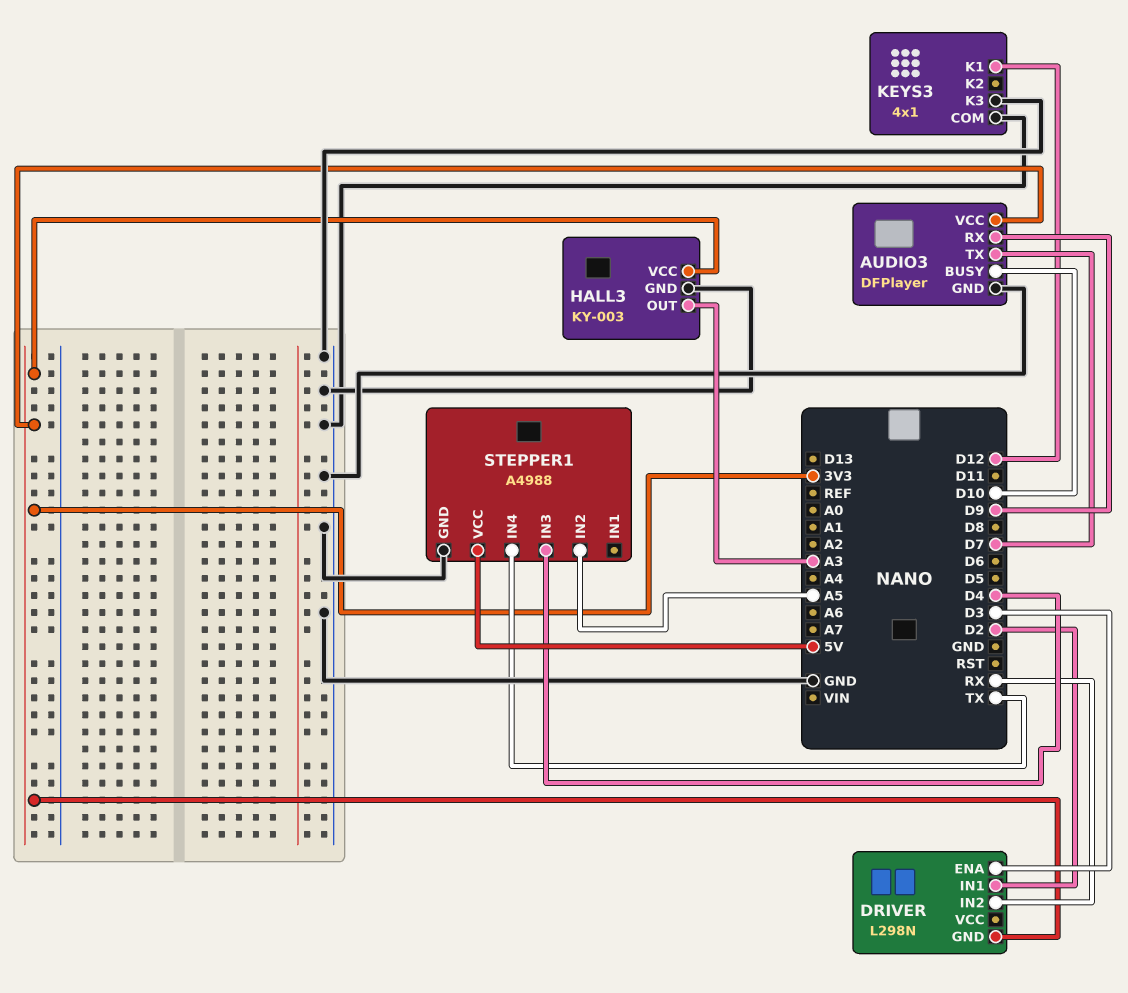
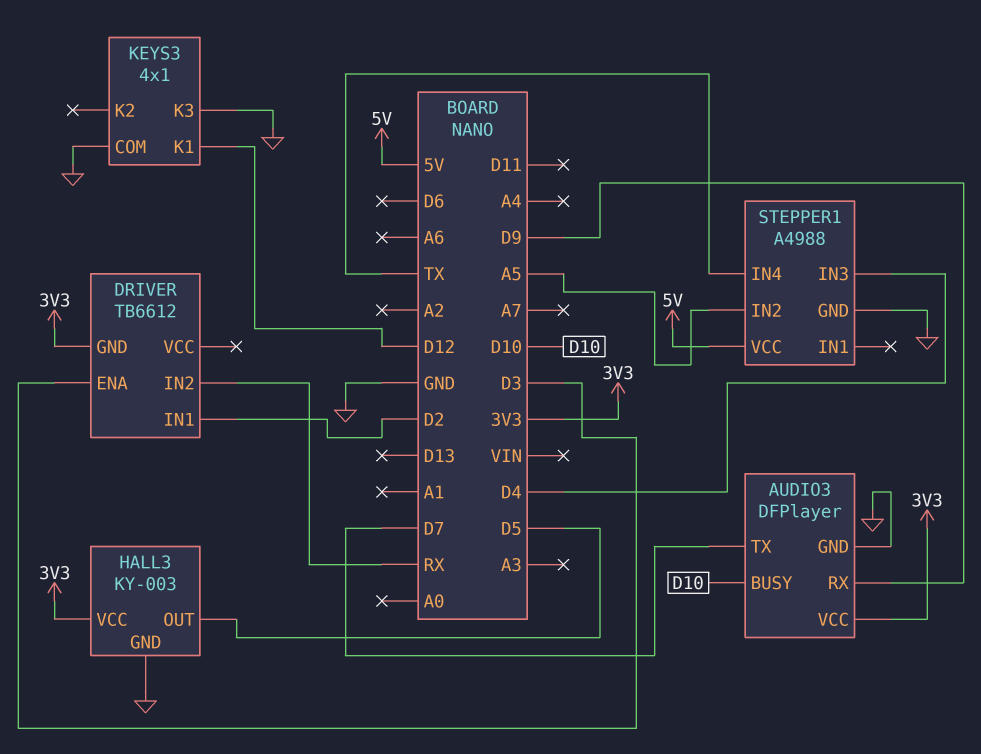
DRIVER: L298N -> TB6612
HALL3 pin OUT: A3 -> D5

